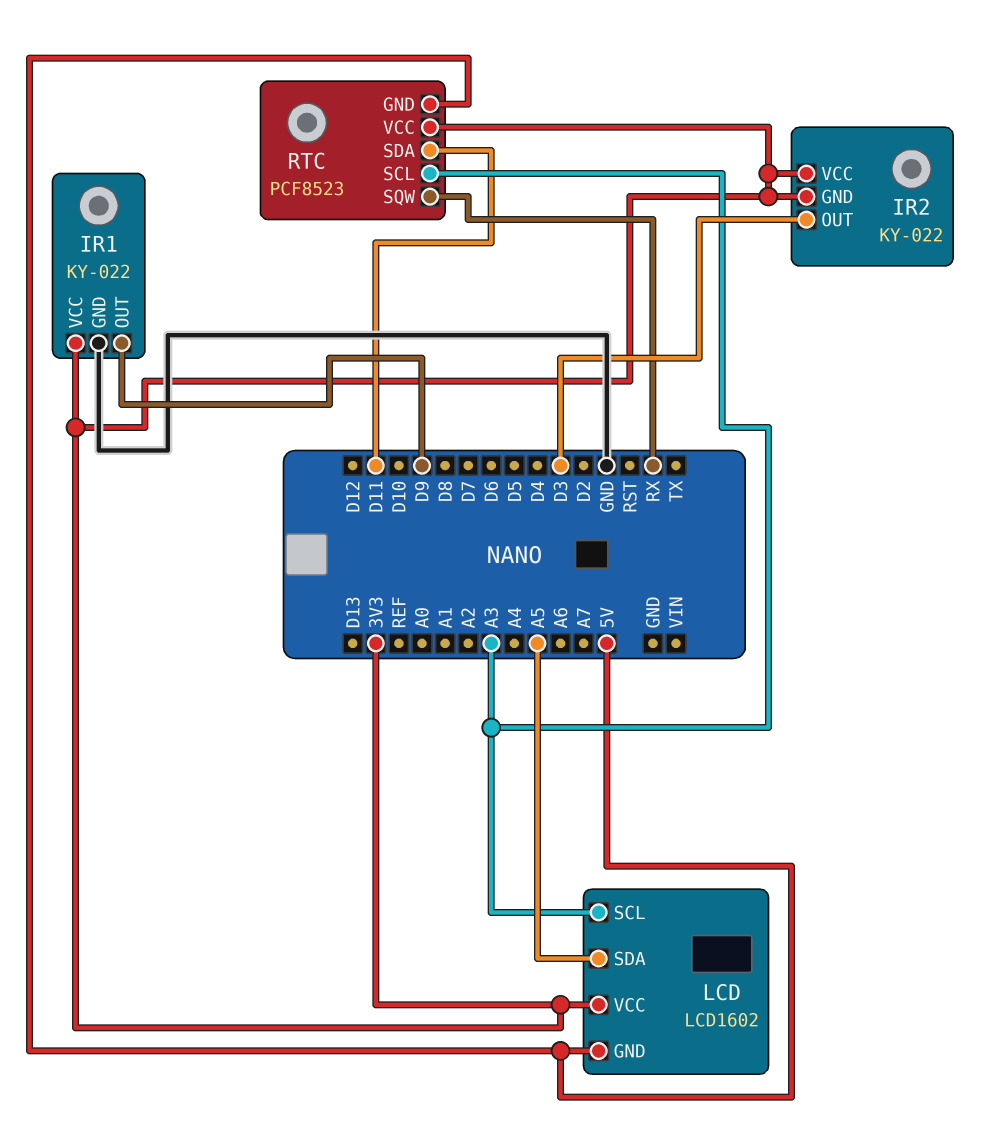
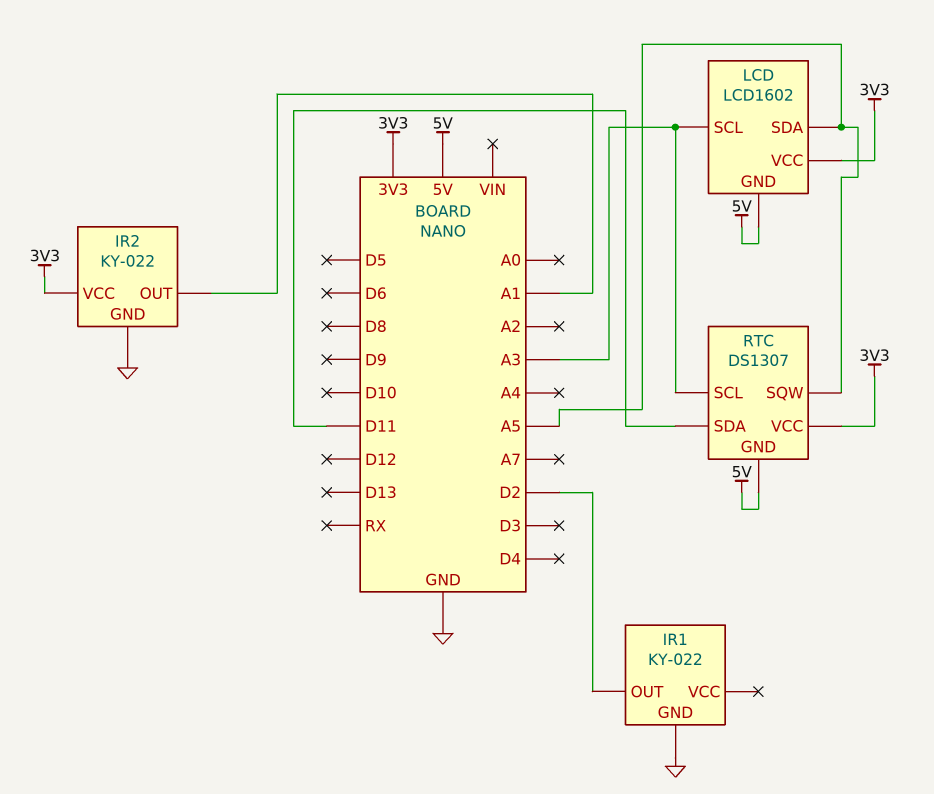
IR1 pin OUT: D9 -> D2
IR1 pin VCC: 3V3 -> none
IR2 pin GND: 3V3 -> GND
IR2 pin OUT: D3 -> A1
RTC: PCF8523 -> DS1307
RTC pin SQW: RX -> A5

